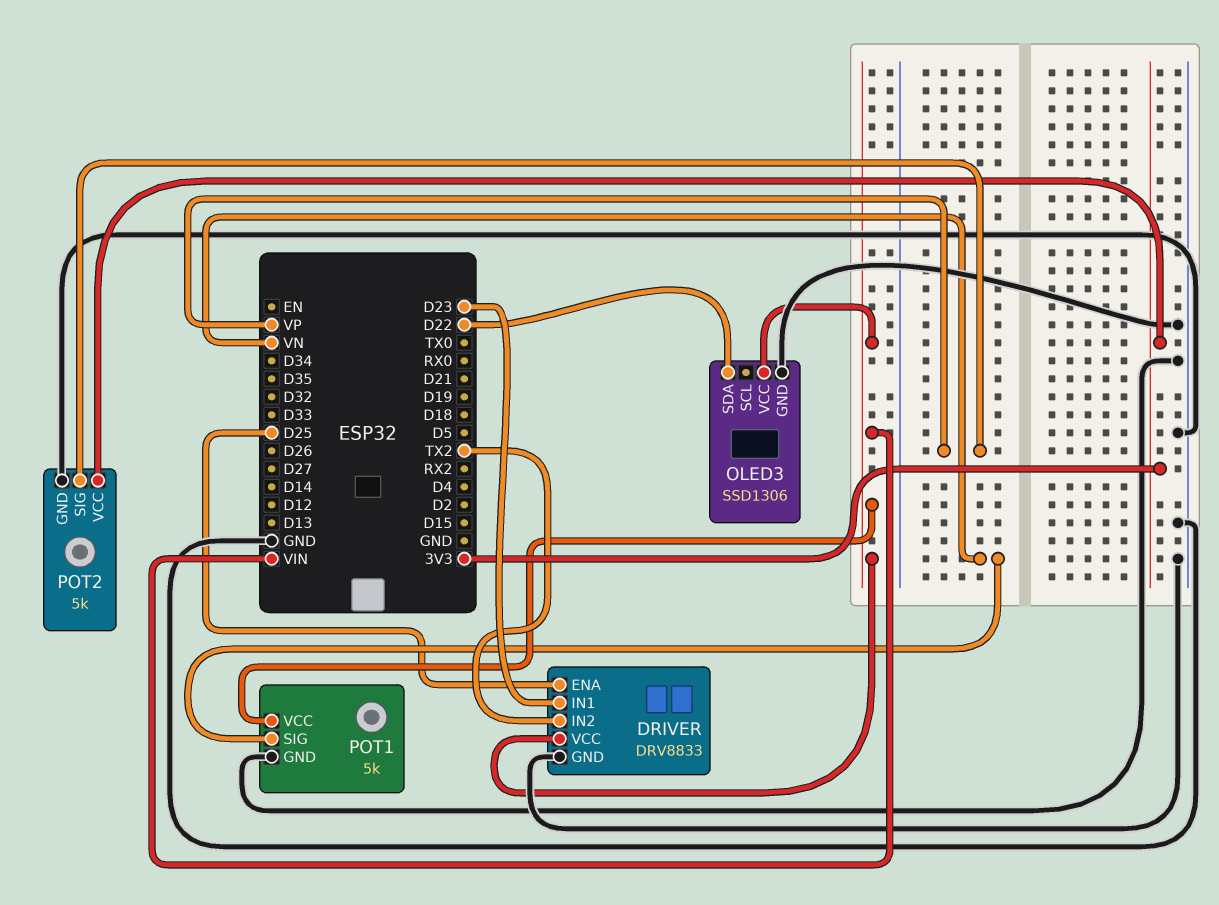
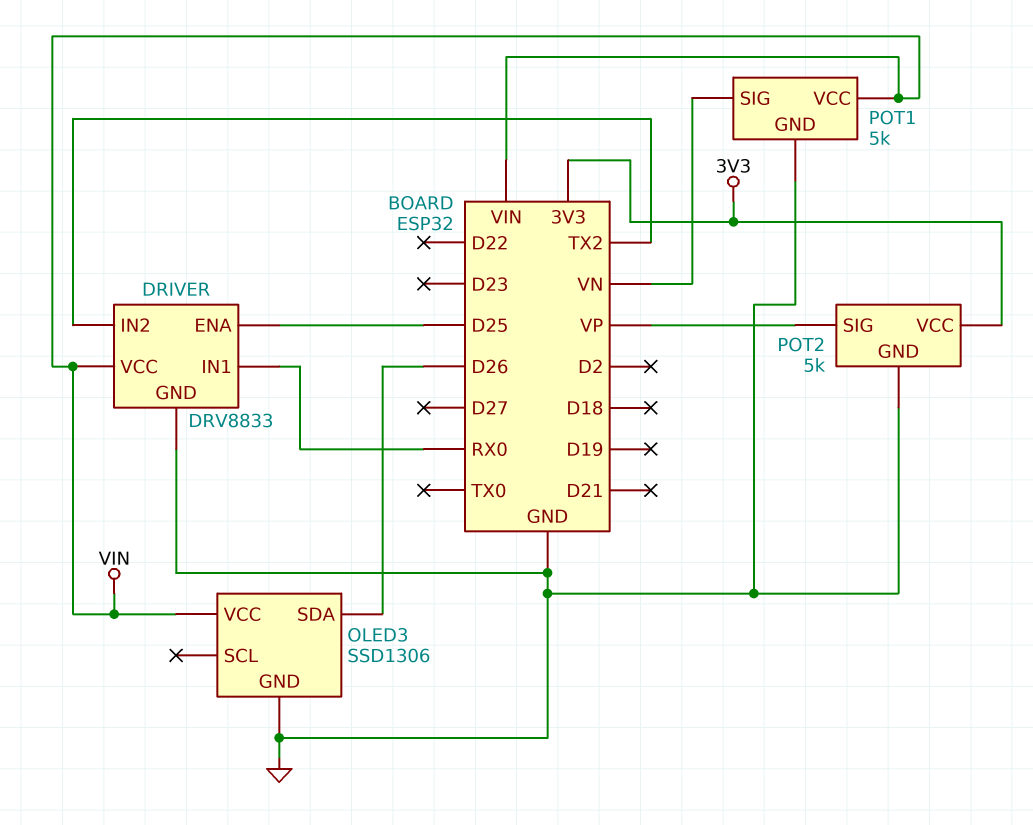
DRIVER pin IN1: D23 -> RX0
OLED3 pin SDA: D22 -> D26

